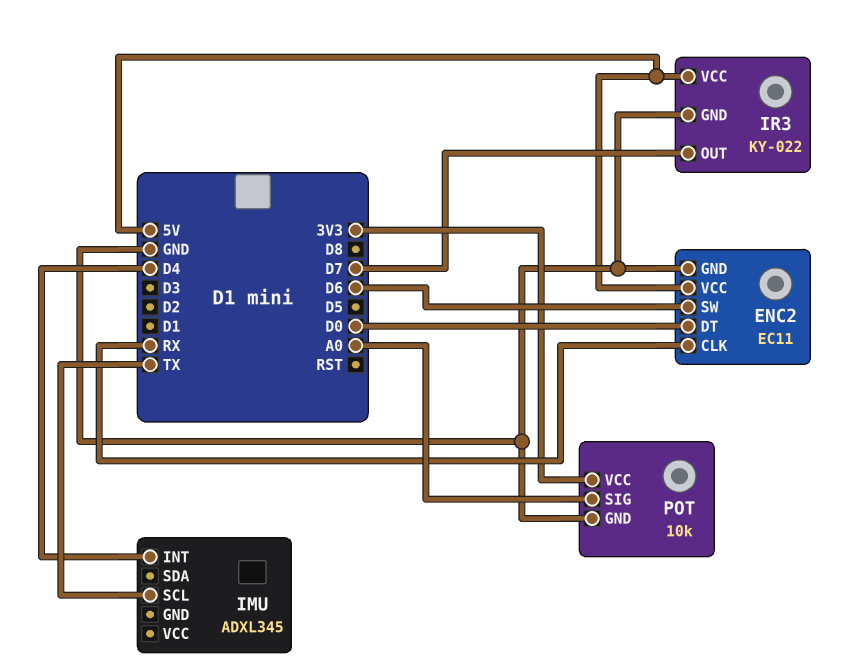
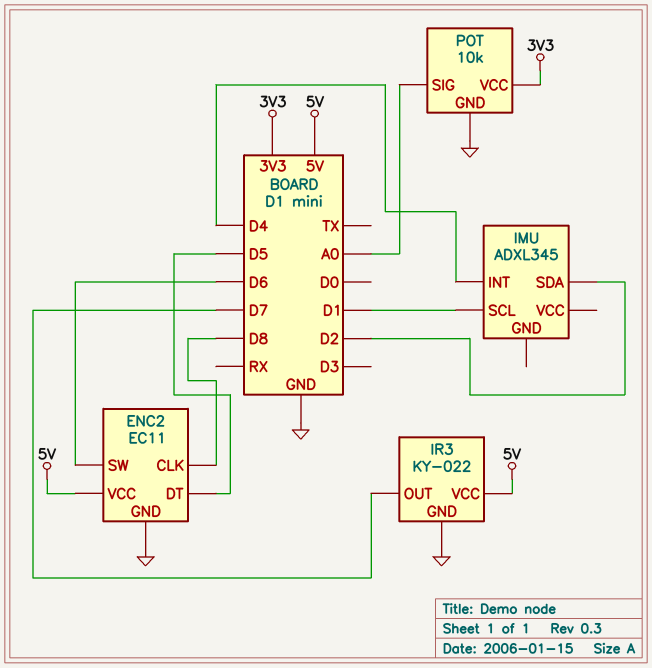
ENC2 pin CLK: RX -> D8
ENC2 pin DT: D0 -> D5
IMU pin SCL: TX -> D1
IMU pin SDA: none -> D2

